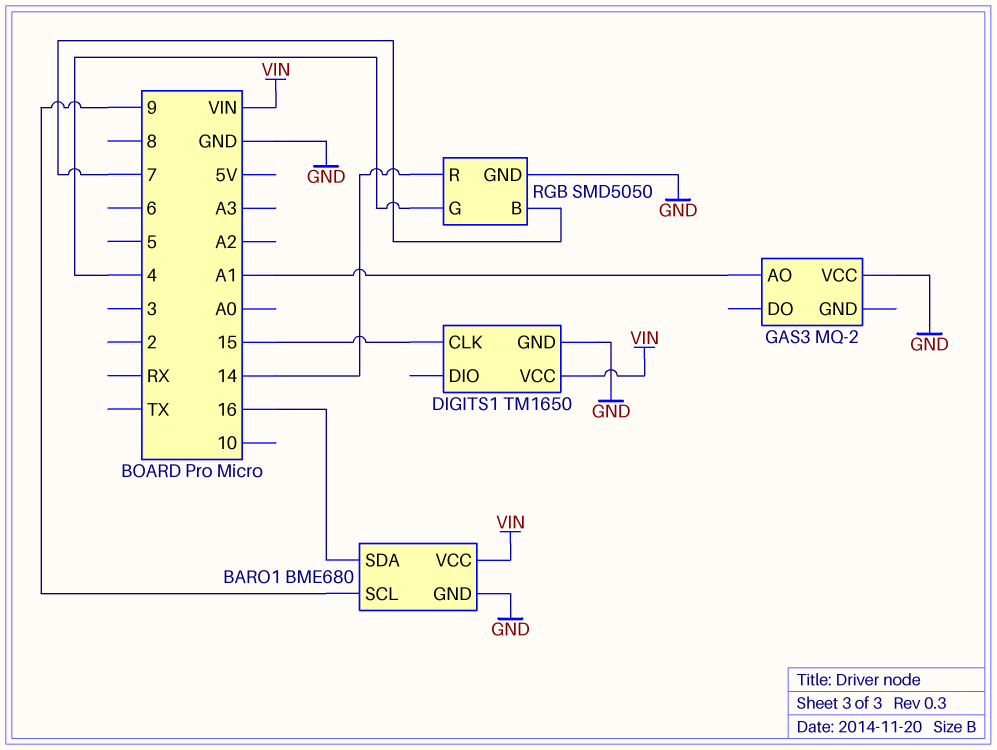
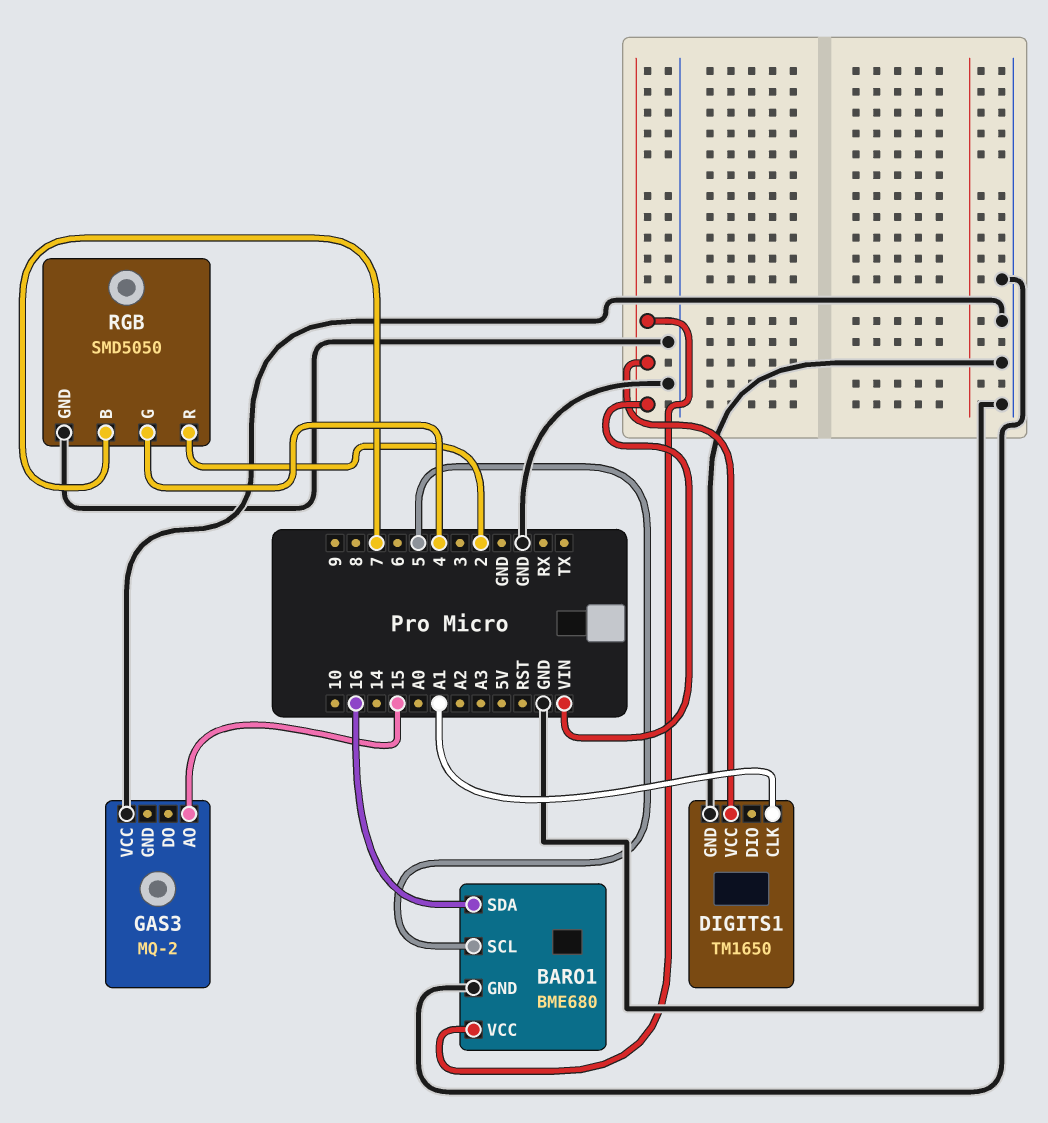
BARO1 pin SCL: 9 -> 5
DIGITS1 pin CLK: 15 -> A1
GAS3 pin AO: A1 -> 15
RGB pin R: 14 -> 2

